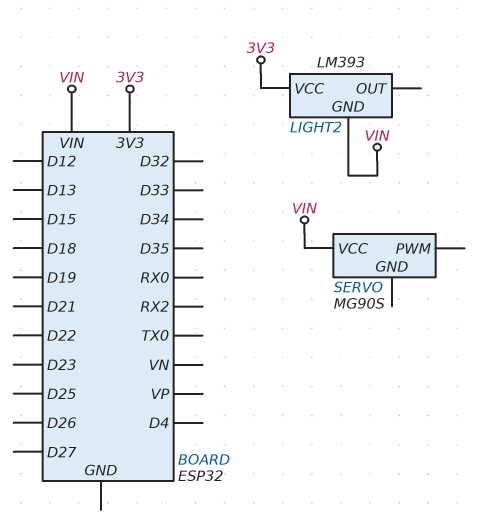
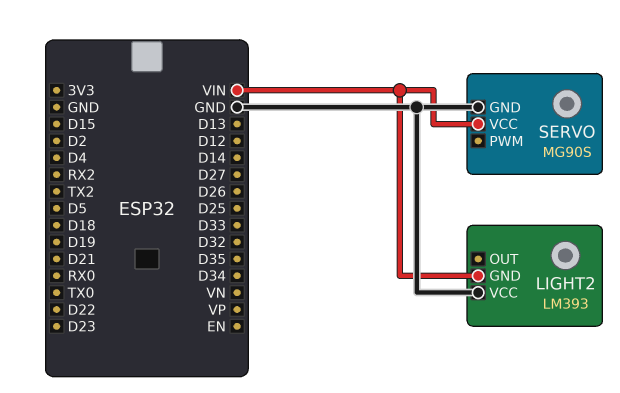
LIGHT2 pin VCC: 3V3 -> GND
SERVO pin GND: none -> GND

